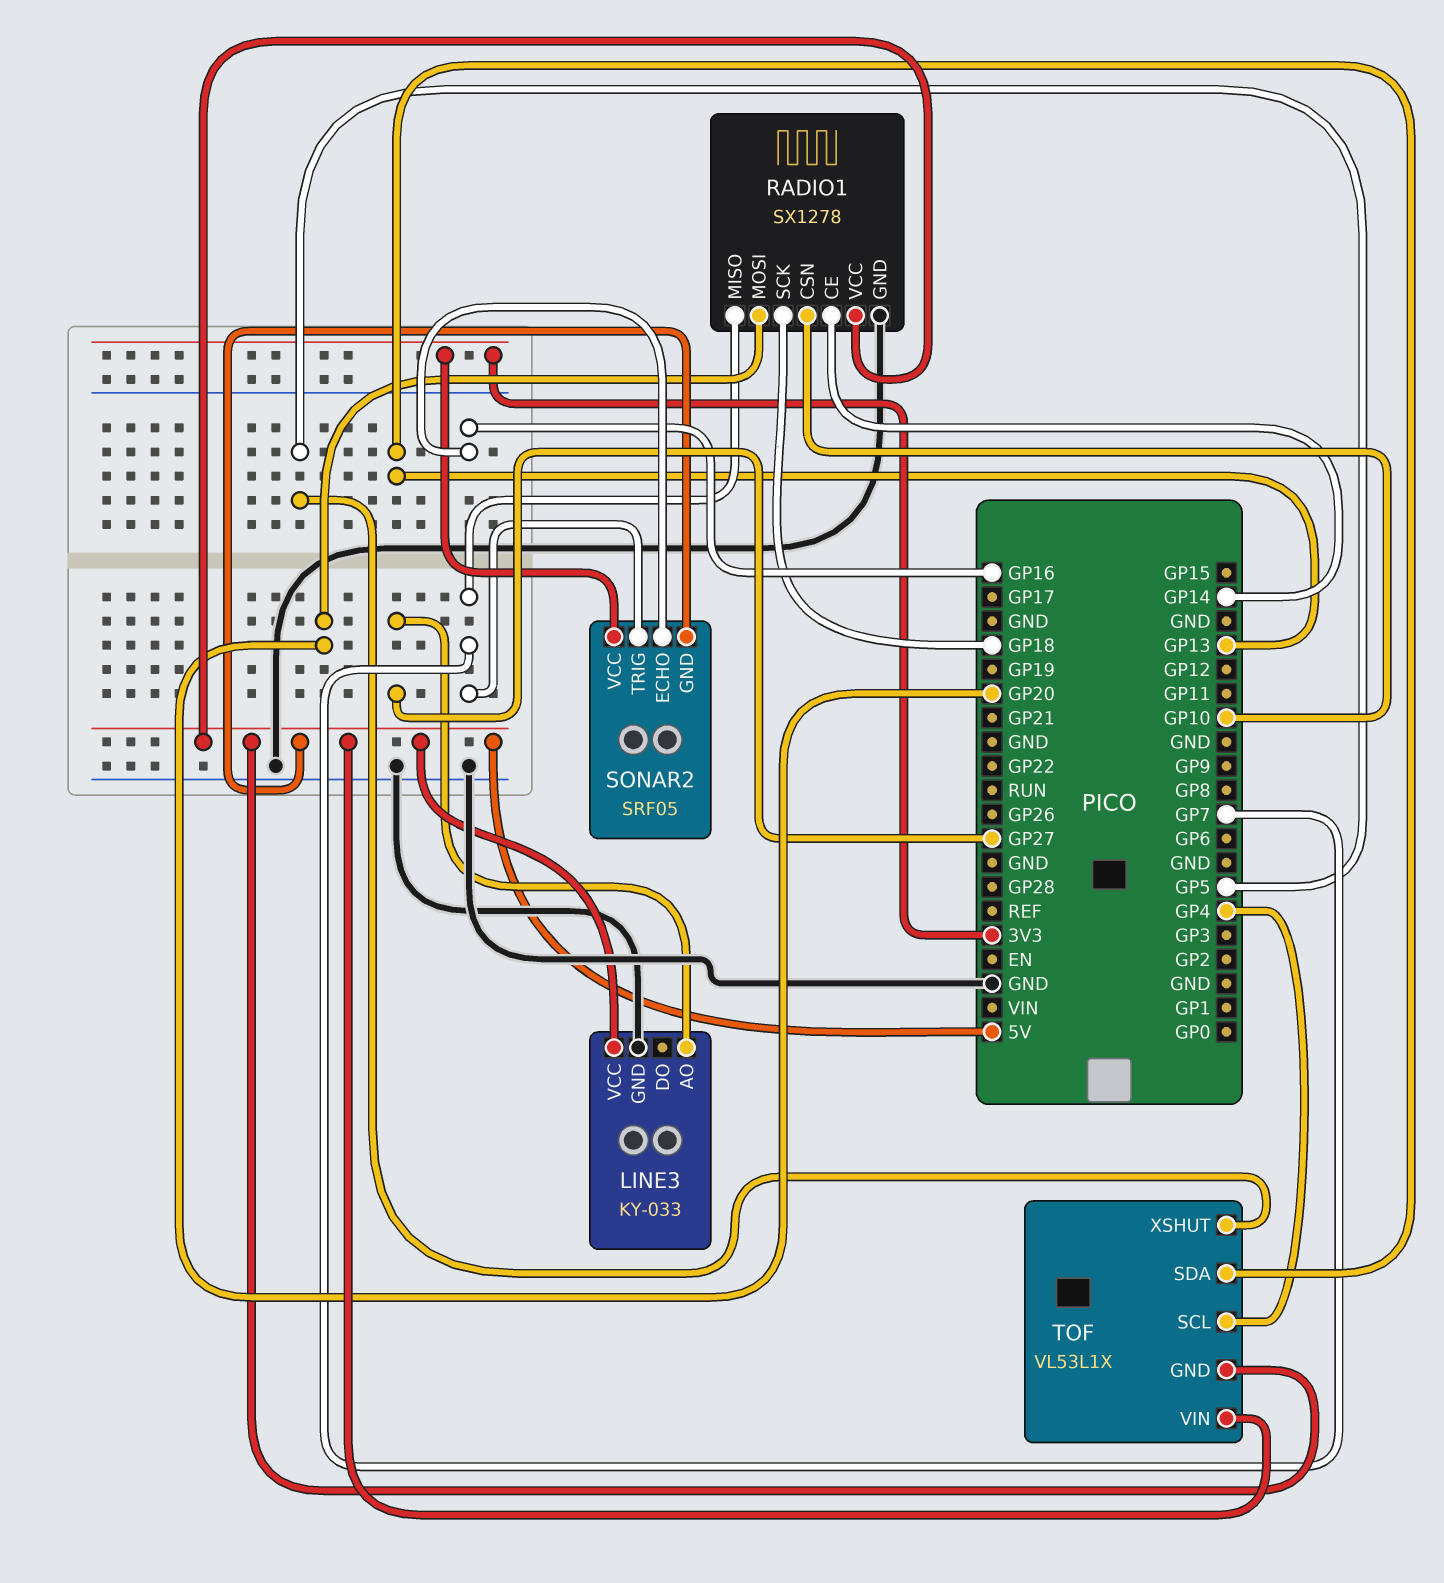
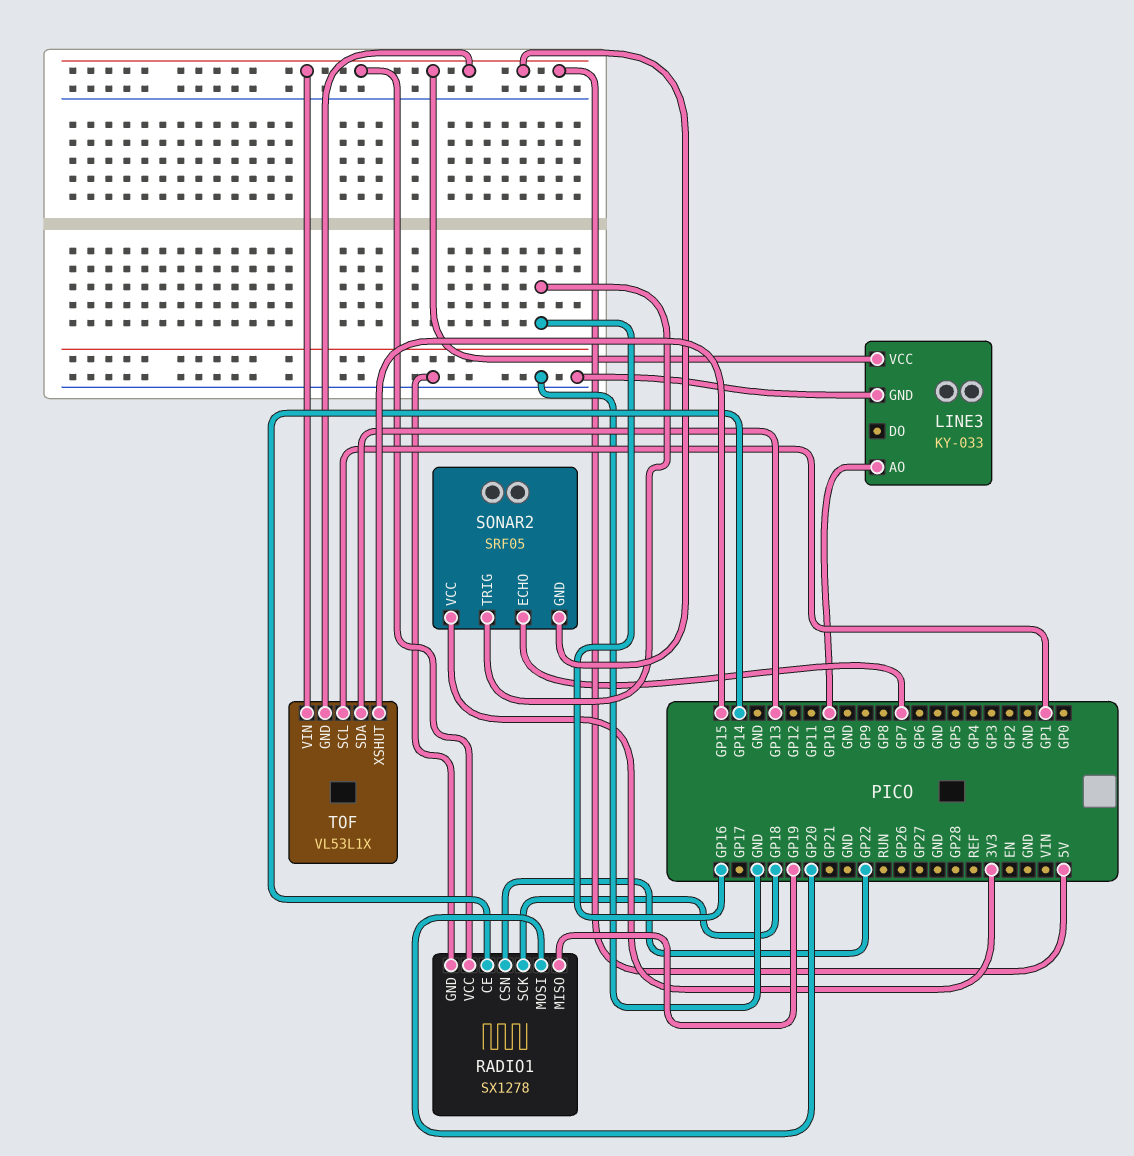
LINE3 pin AO: GP27 -> GP10
RADIO1 pin CSN: GP10 -> GP22
RADIO1 pin MISO: GP7 -> GP19
SONAR2 pin ECHO: GP16 -> GP7
SONAR2 pin TRIG: GP7 -> GP16
TOF pin SCL: GP4 -> GP1
TOF pin XSHUT: GP5 -> GP15

